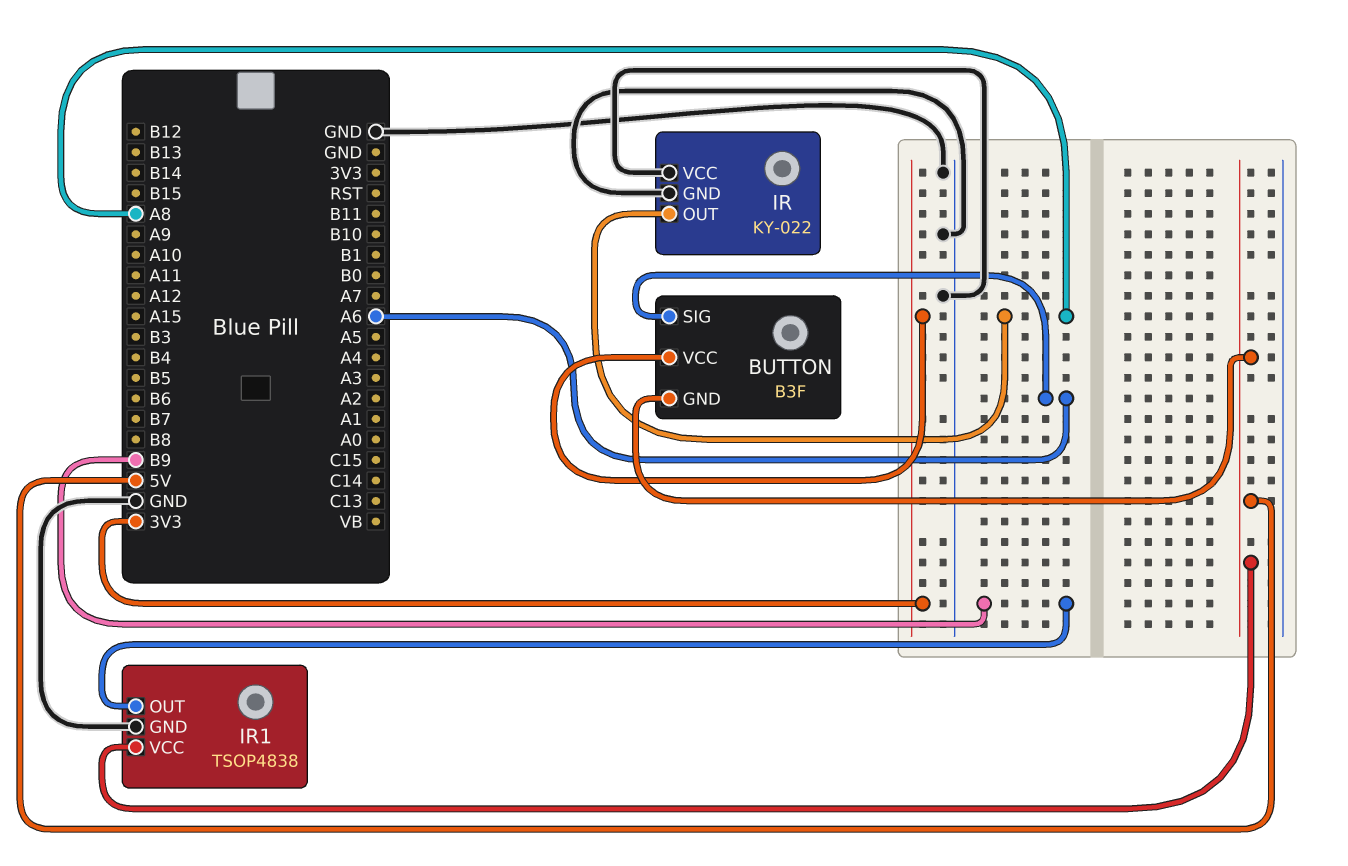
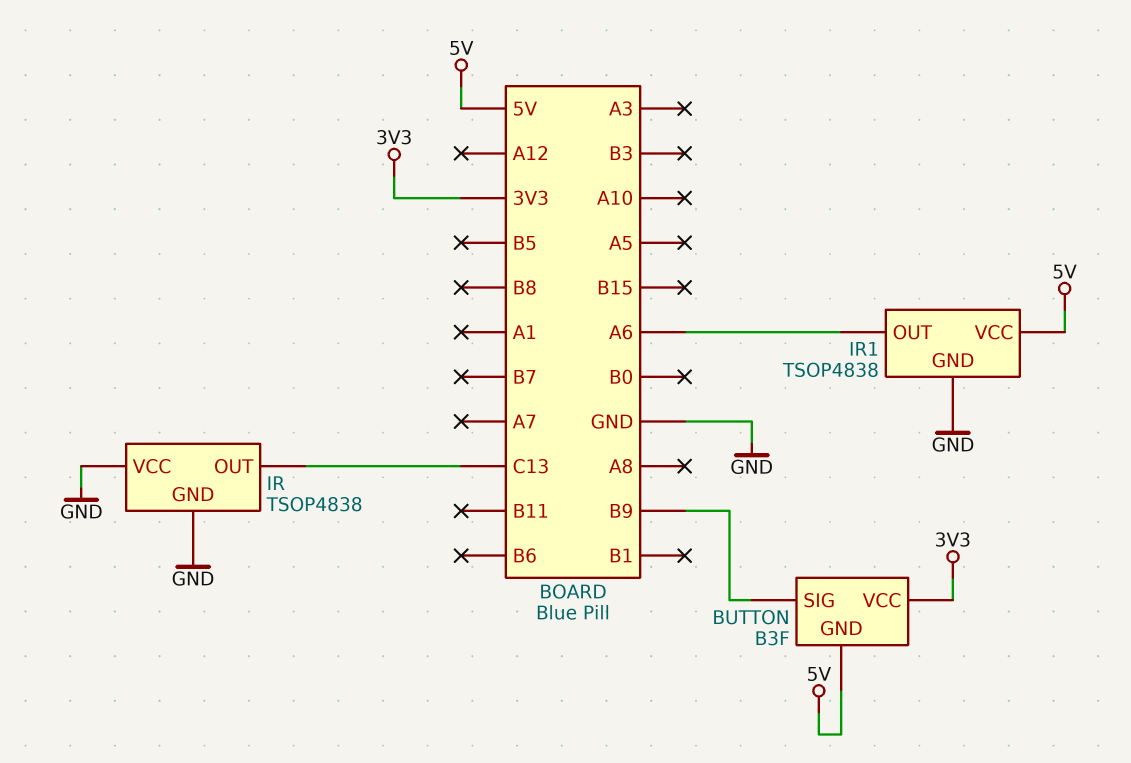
BUTTON pin SIG: A6 -> B9
IR: KY-022 -> TSOP4838
IR pin OUT: A8 -> C13
IR1 pin OUT: B9 -> A6

